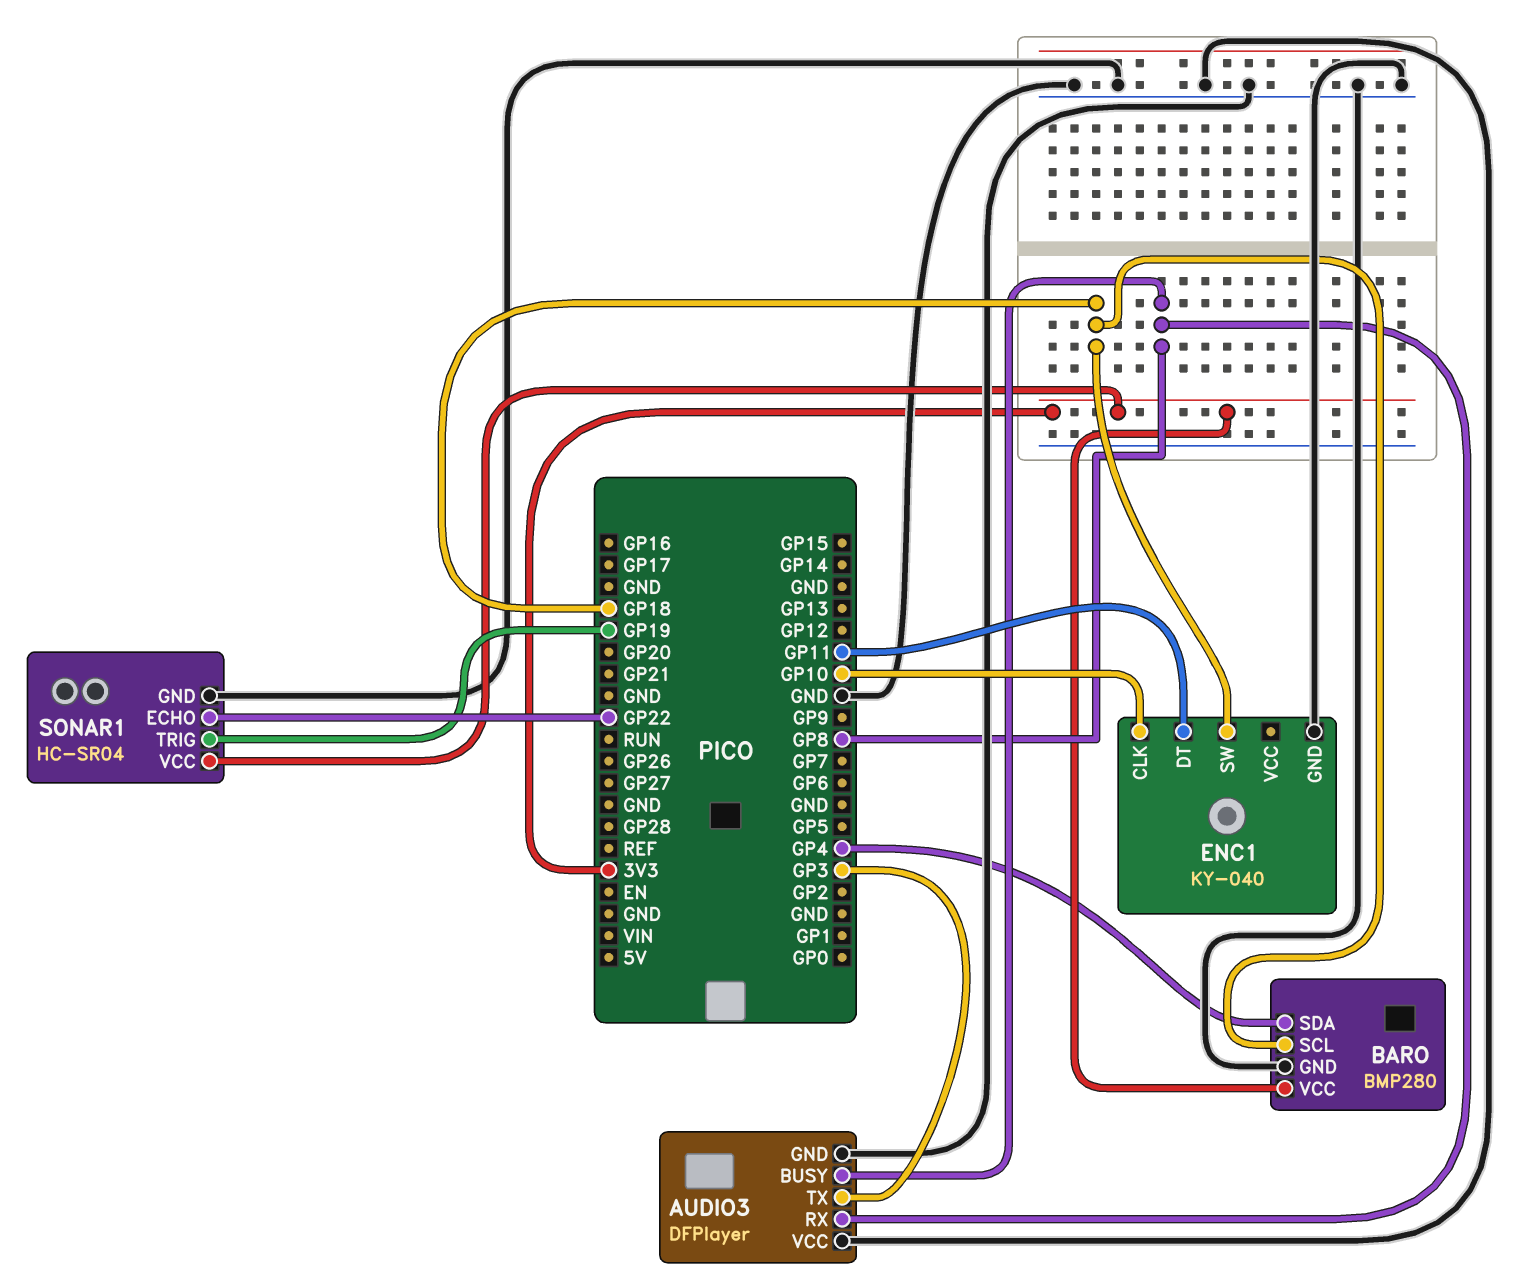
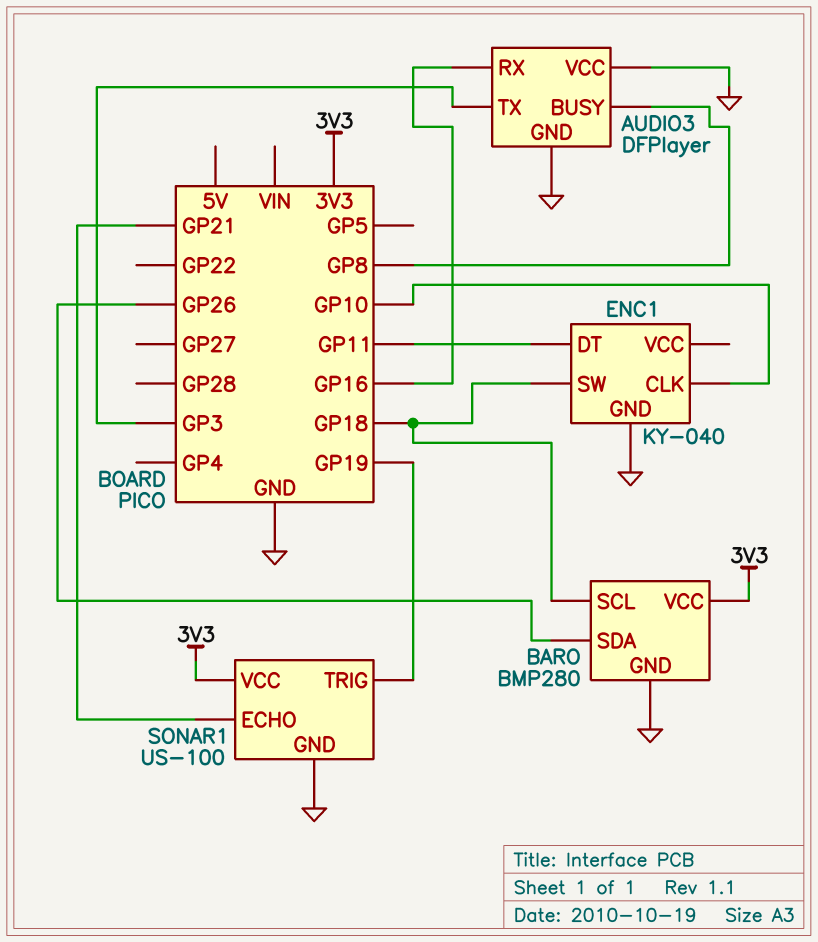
AUDIO3 pin RX: GP8 -> GP16
BARO pin SDA: GP4 -> GP26
SONAR1: HC-SR04 -> US-100
SONAR1 pin ECHO: GP22 -> GP21

